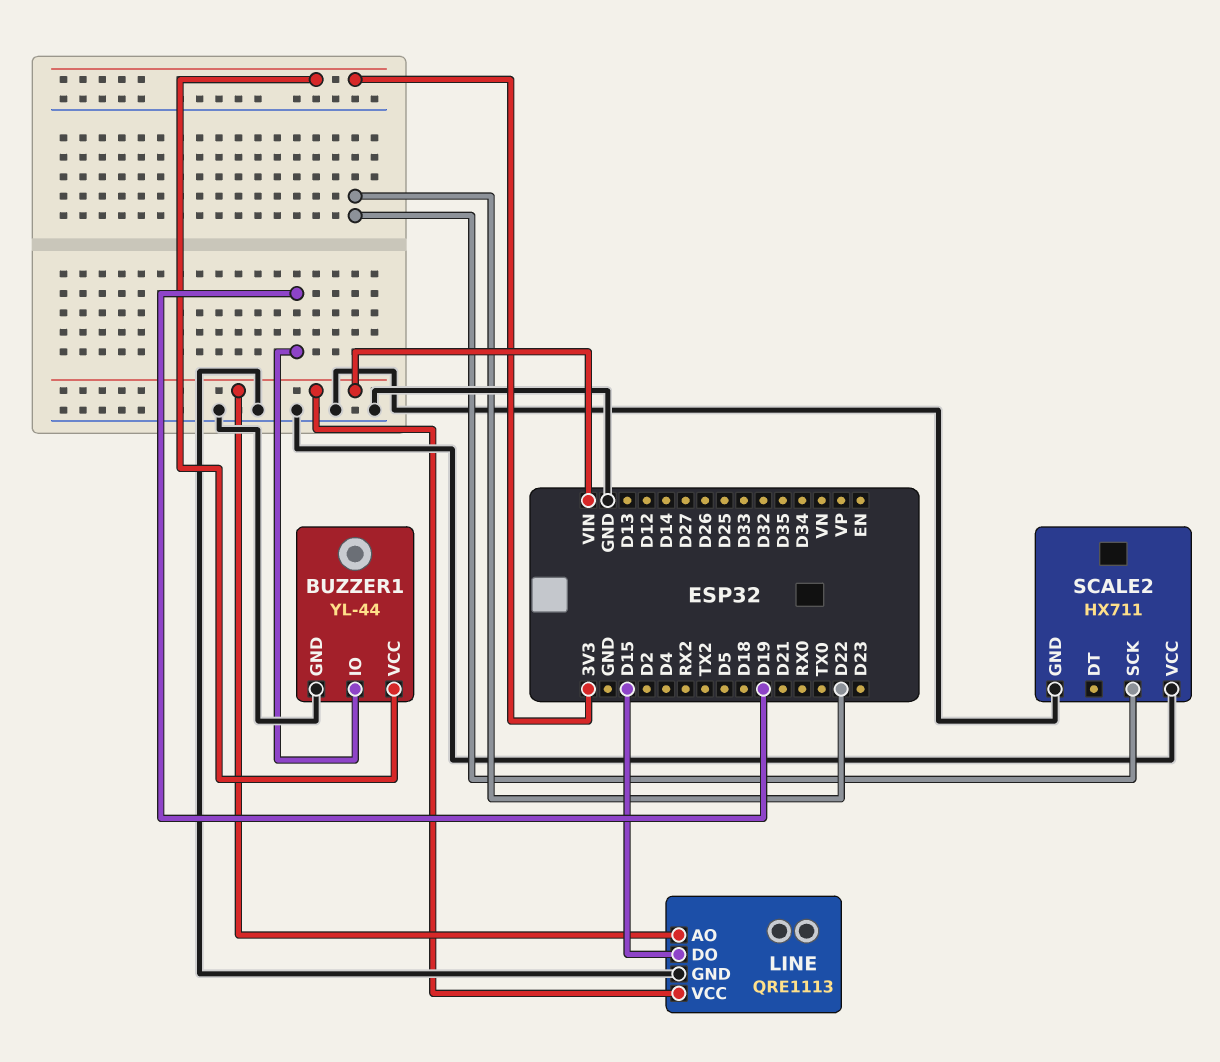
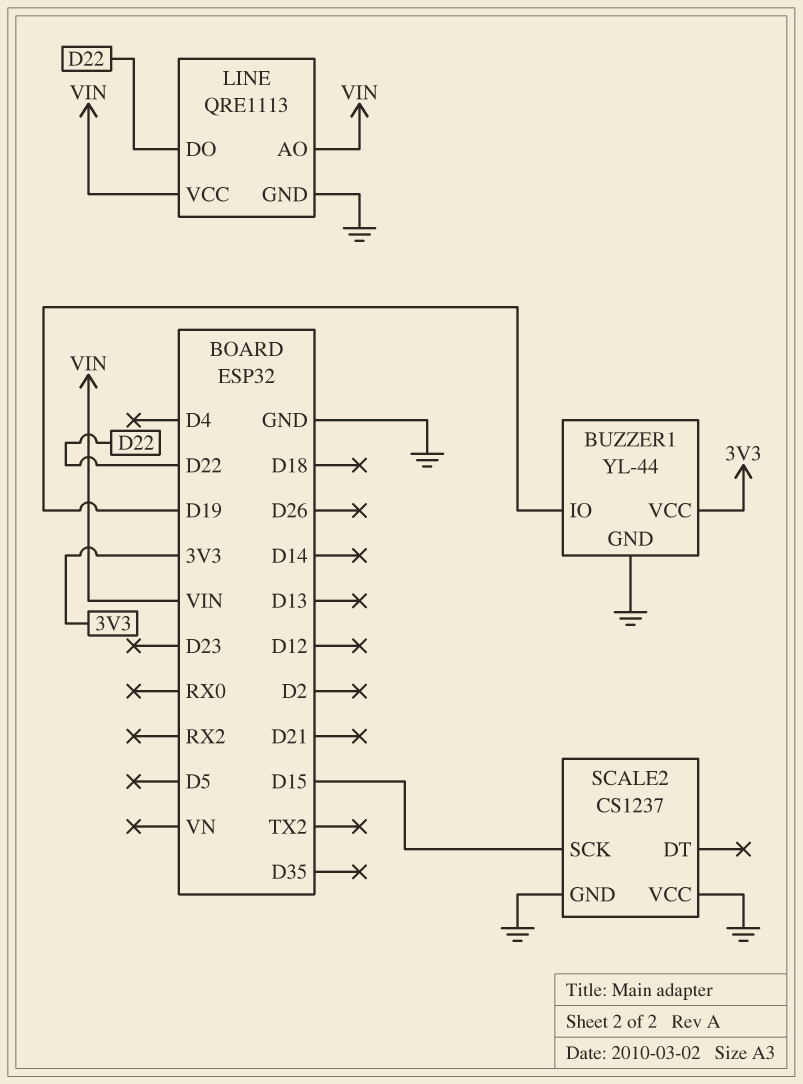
LINE pin DO: D15 -> D22
SCALE2: HX711 -> CS1237
SCALE2 pin SCK: D22 -> D15

